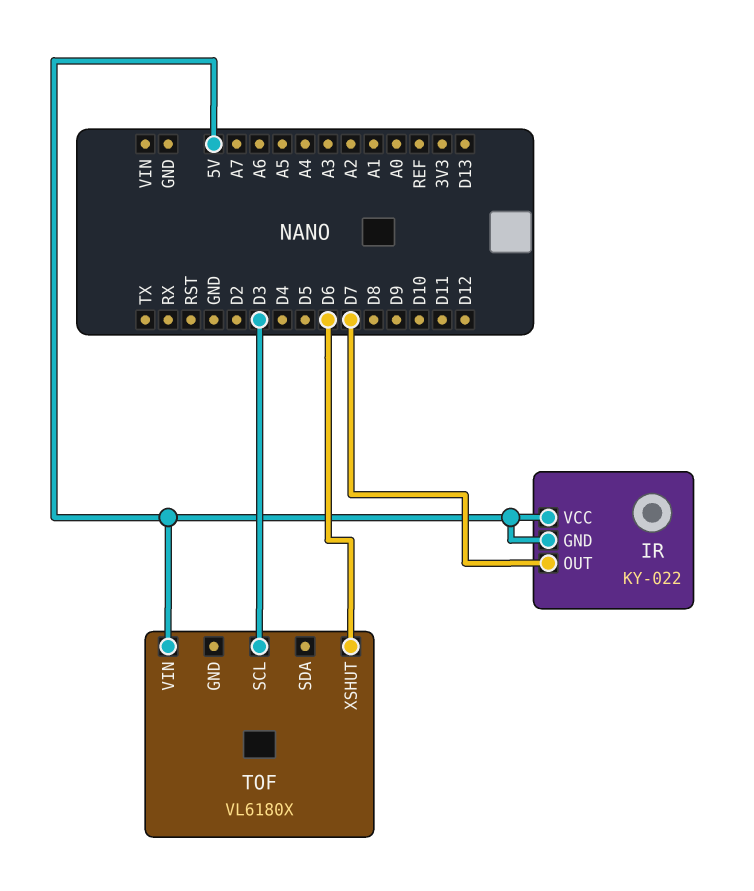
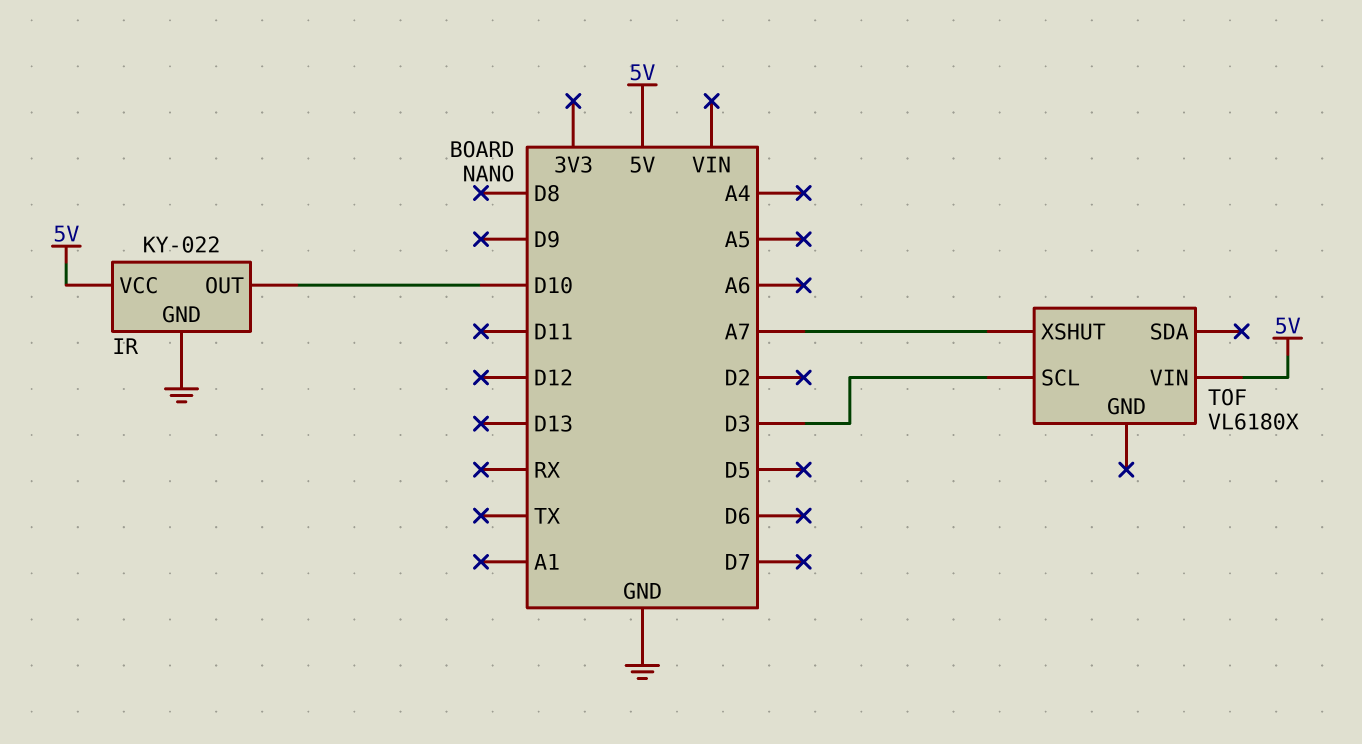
IR pin GND: 5V -> GND
IR pin OUT: D7 -> D10
TOF pin XSHUT: D6 -> A7

